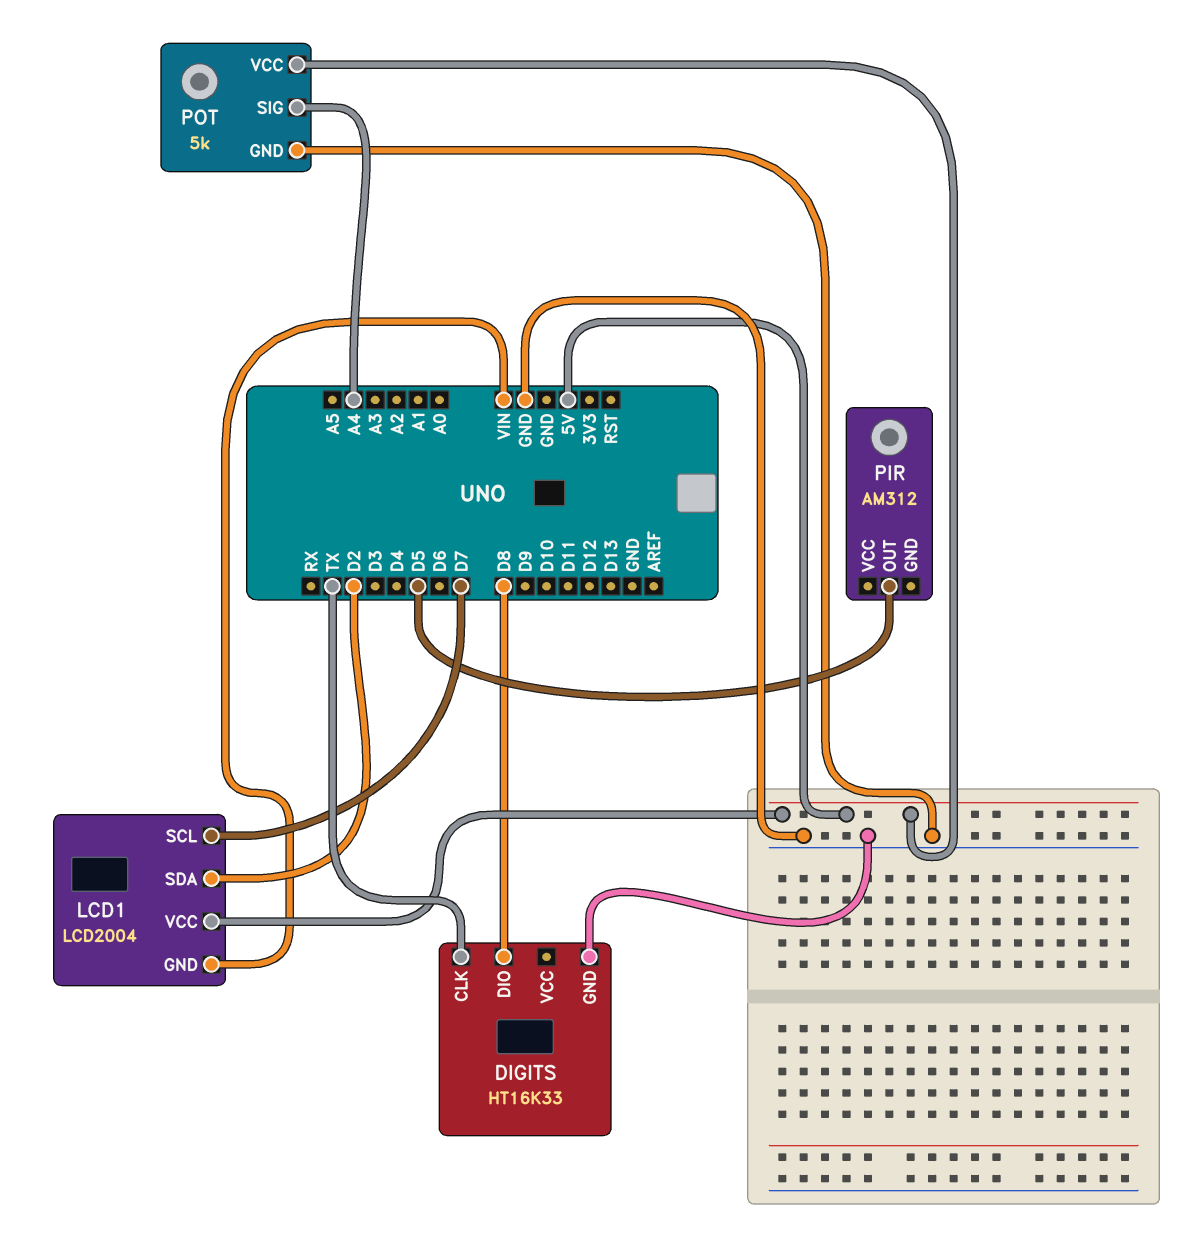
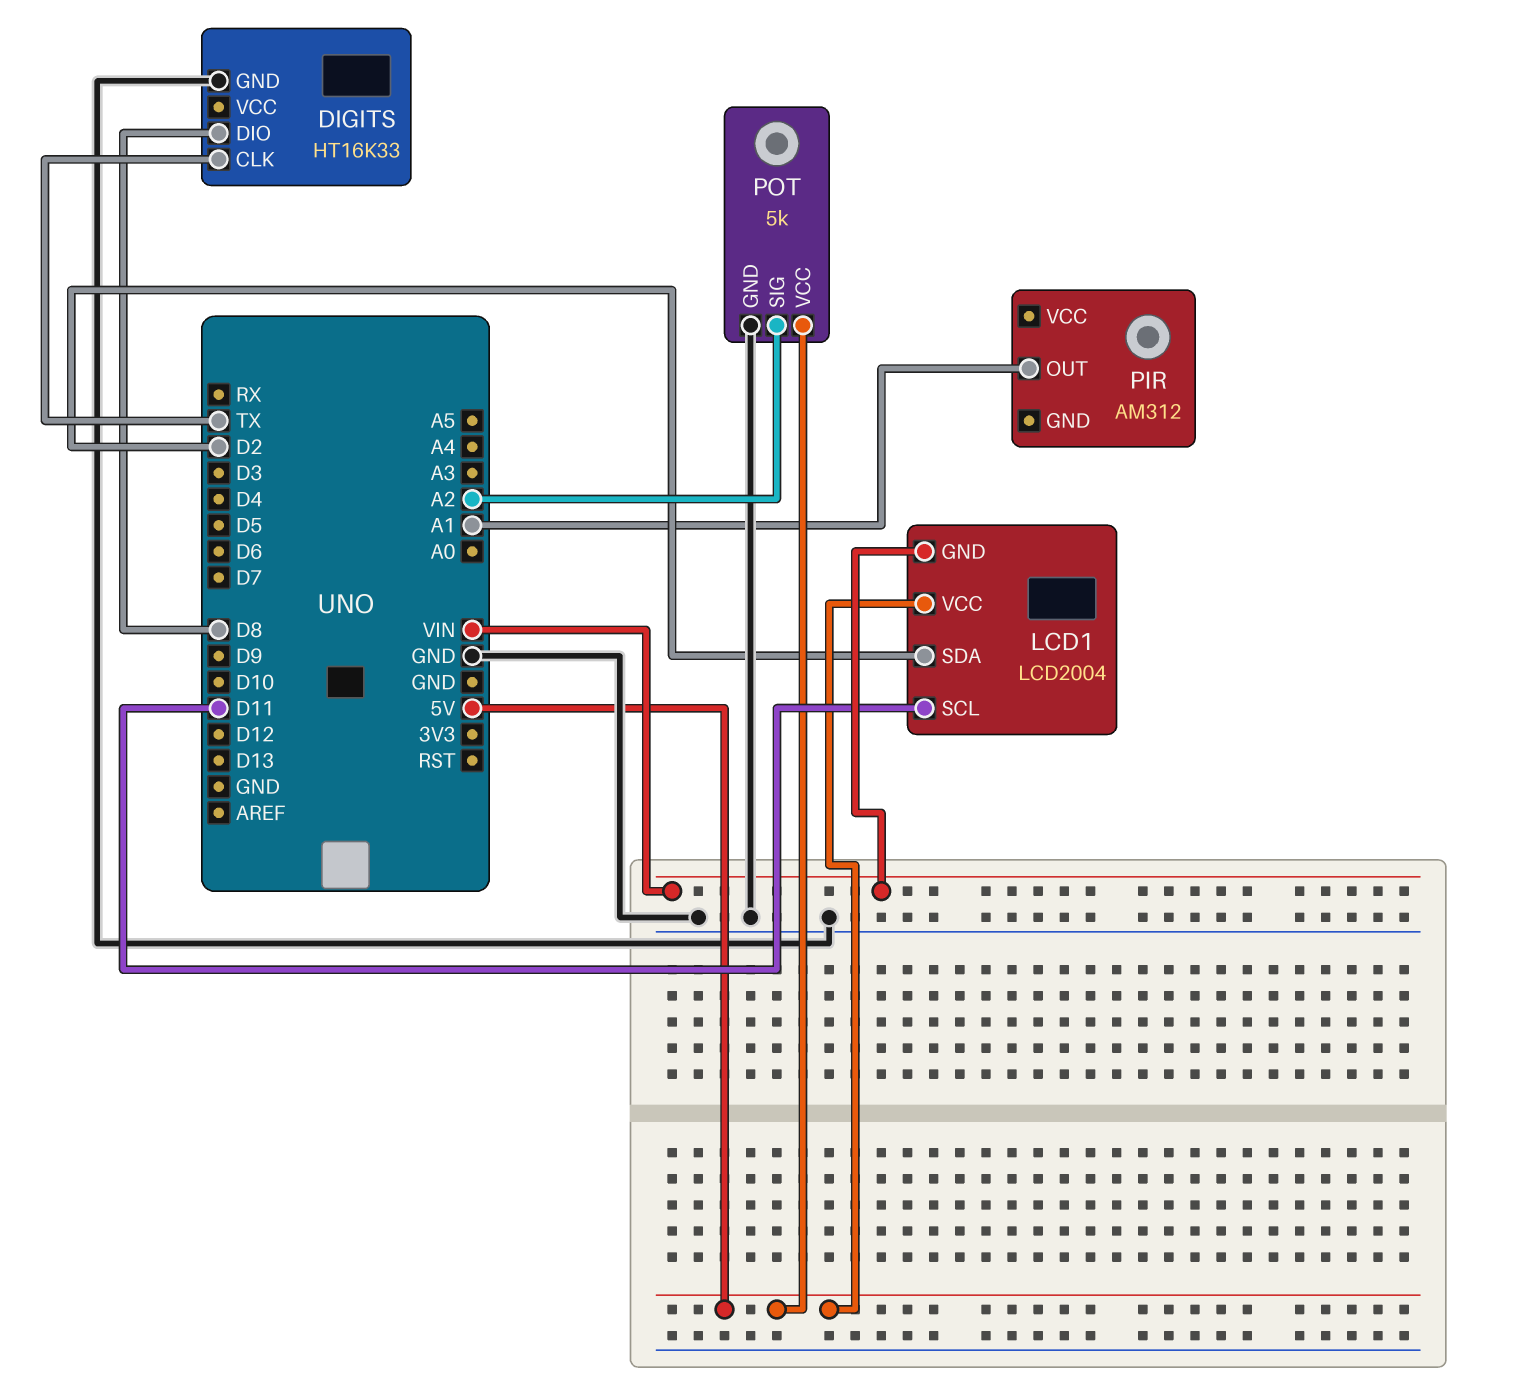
LCD1 pin SCL: D7 -> D11
PIR pin OUT: D5 -> A1
POT pin SIG: A4 -> A2

